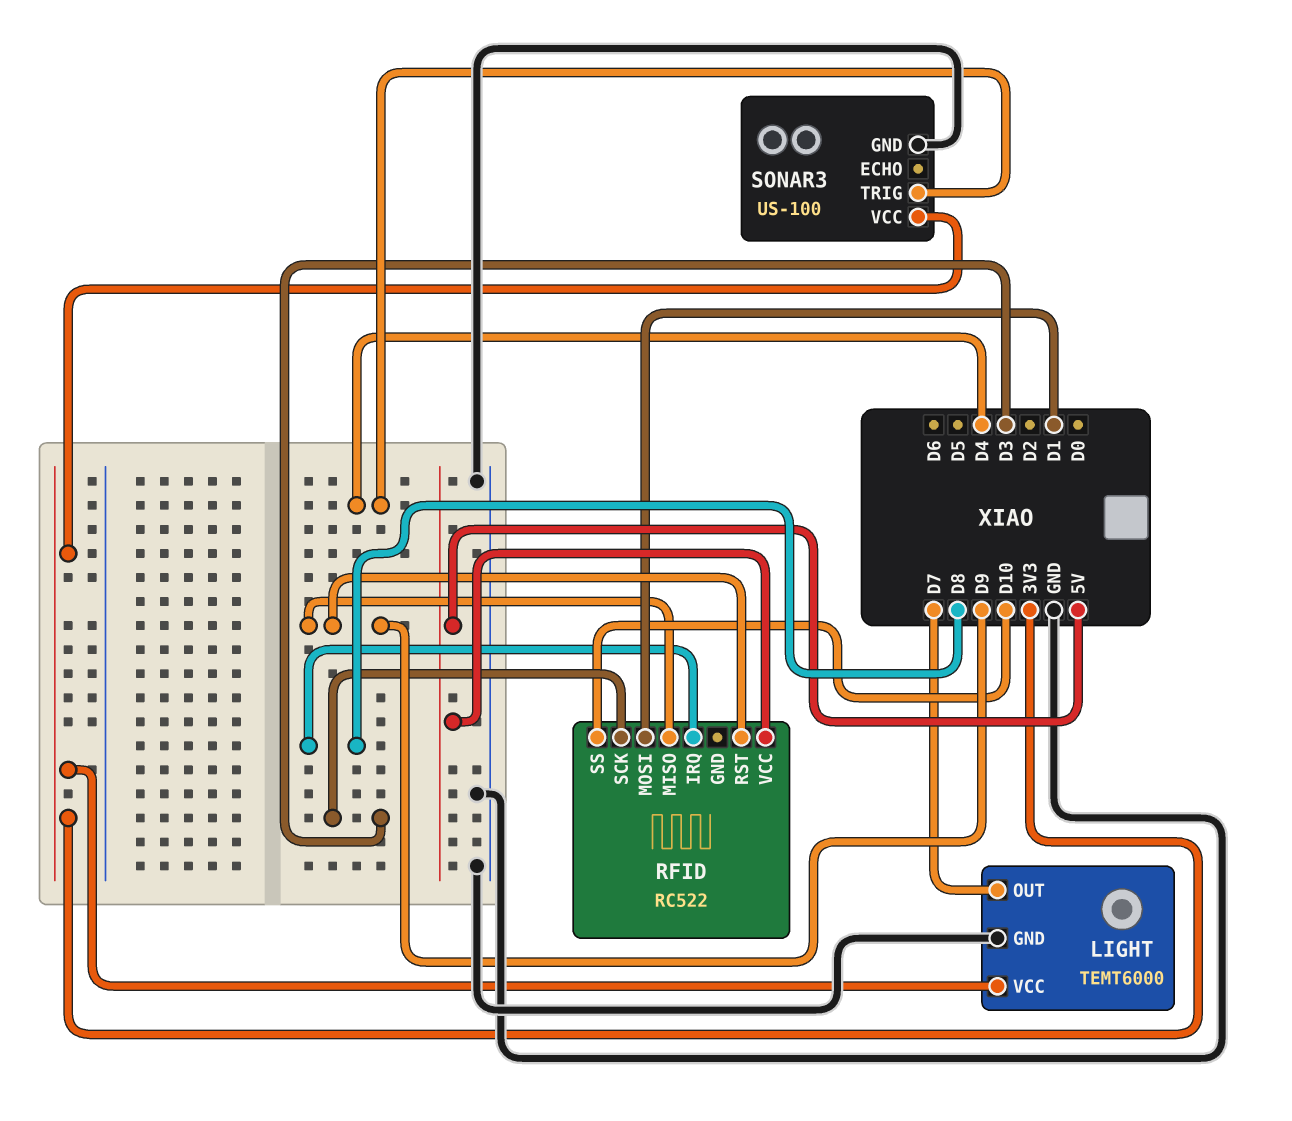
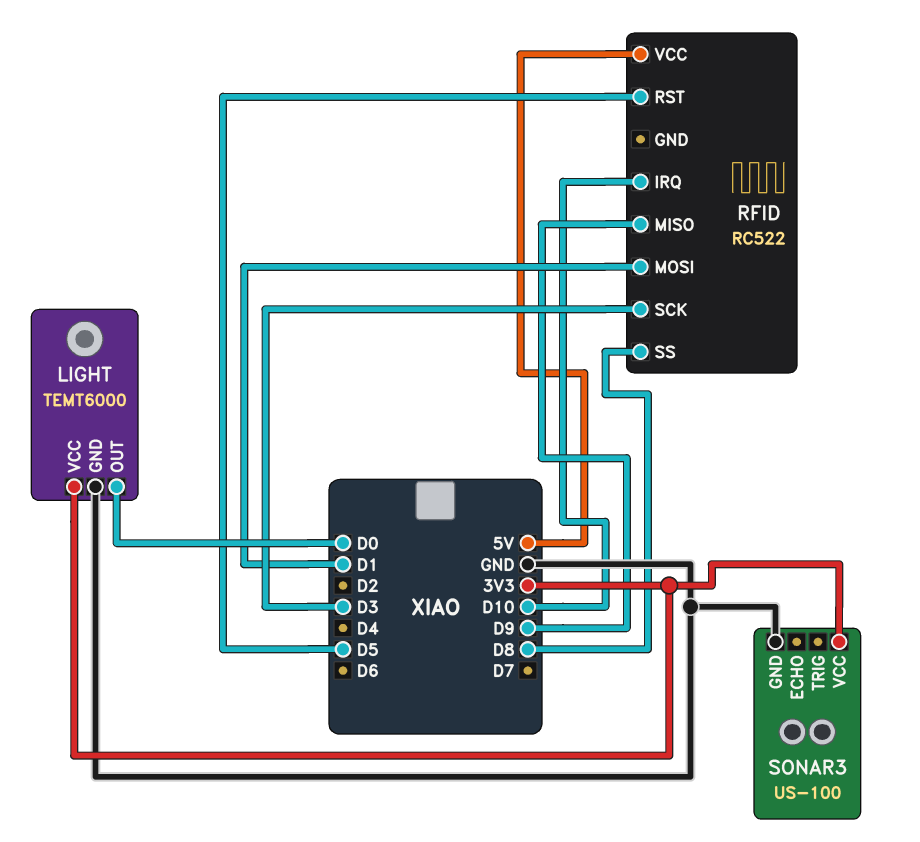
LIGHT pin OUT: D7 -> D0
RFID pin IRQ: D8 -> D10
RFID pin RST: D9 -> D5
RFID pin SS: D10 -> D8
SONAR3 pin TRIG: D4 -> none

